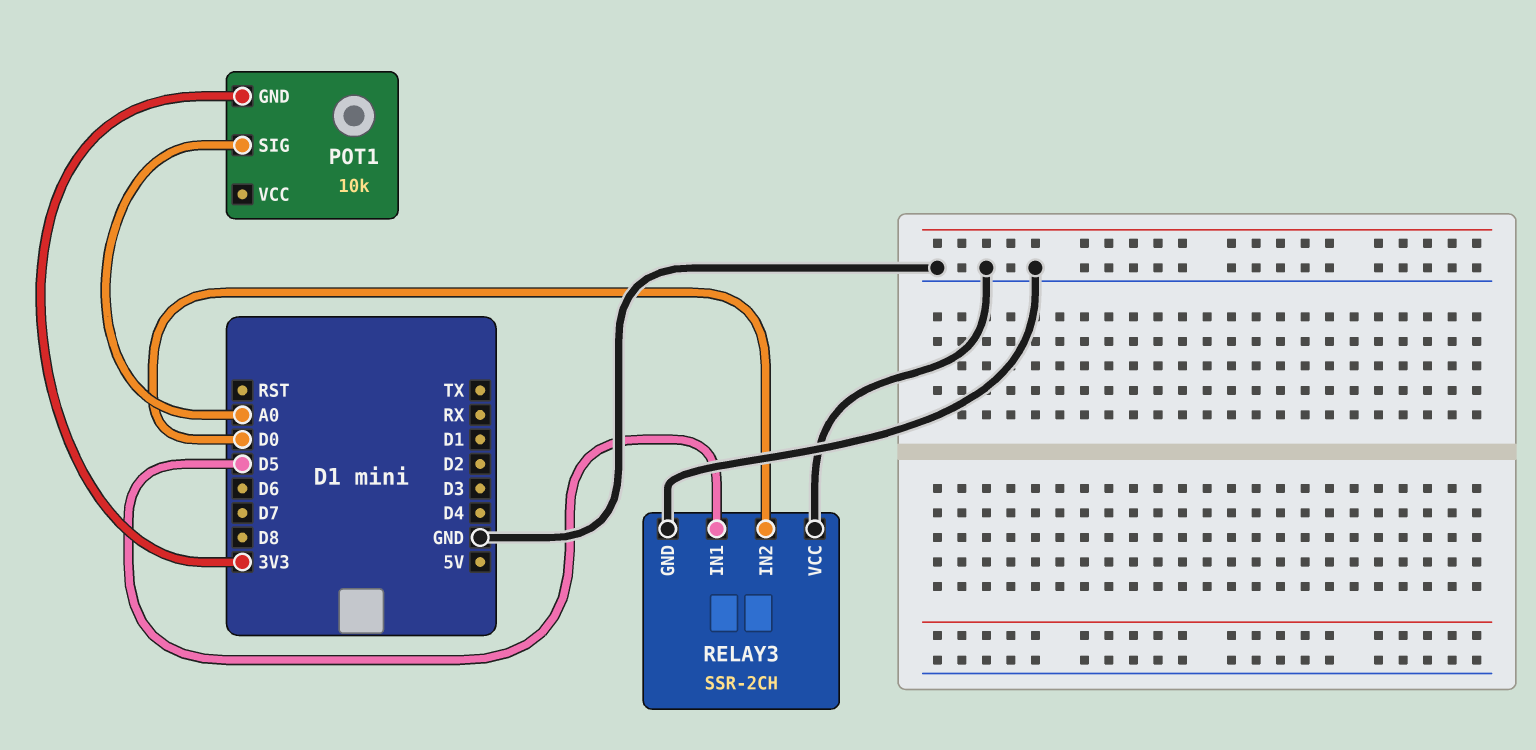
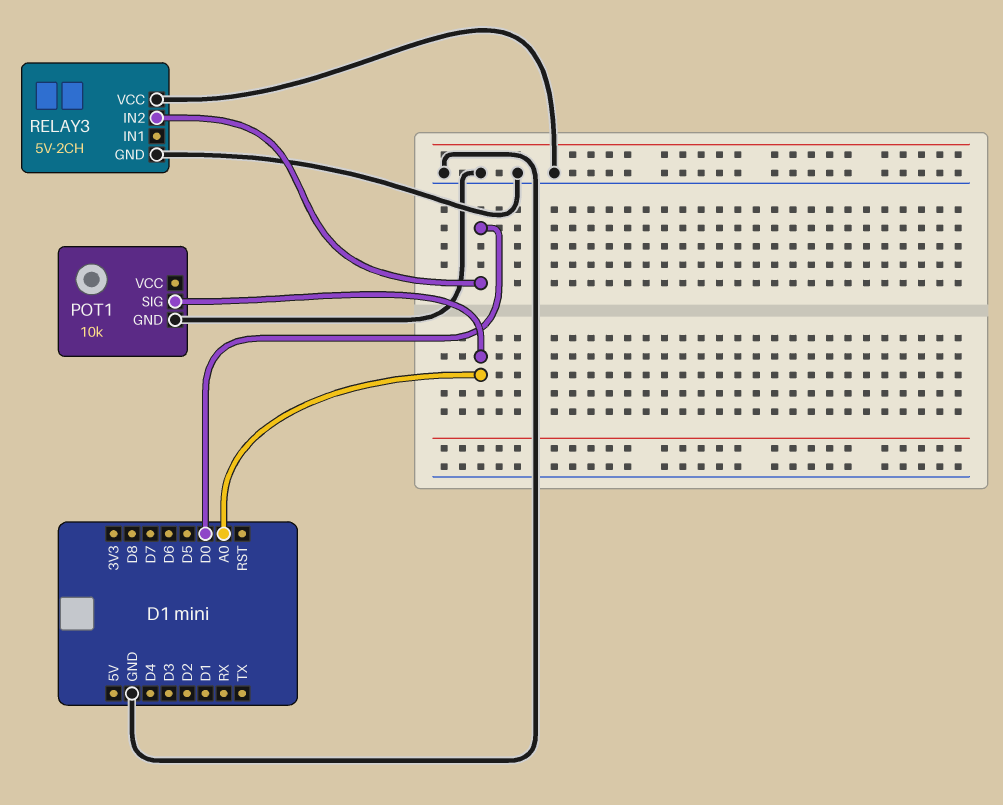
POT1 pin GND: 3V3 -> GND
RELAY3: SSR-2CH -> 5V-2CH
RELAY3 pin IN1: D5 -> none

